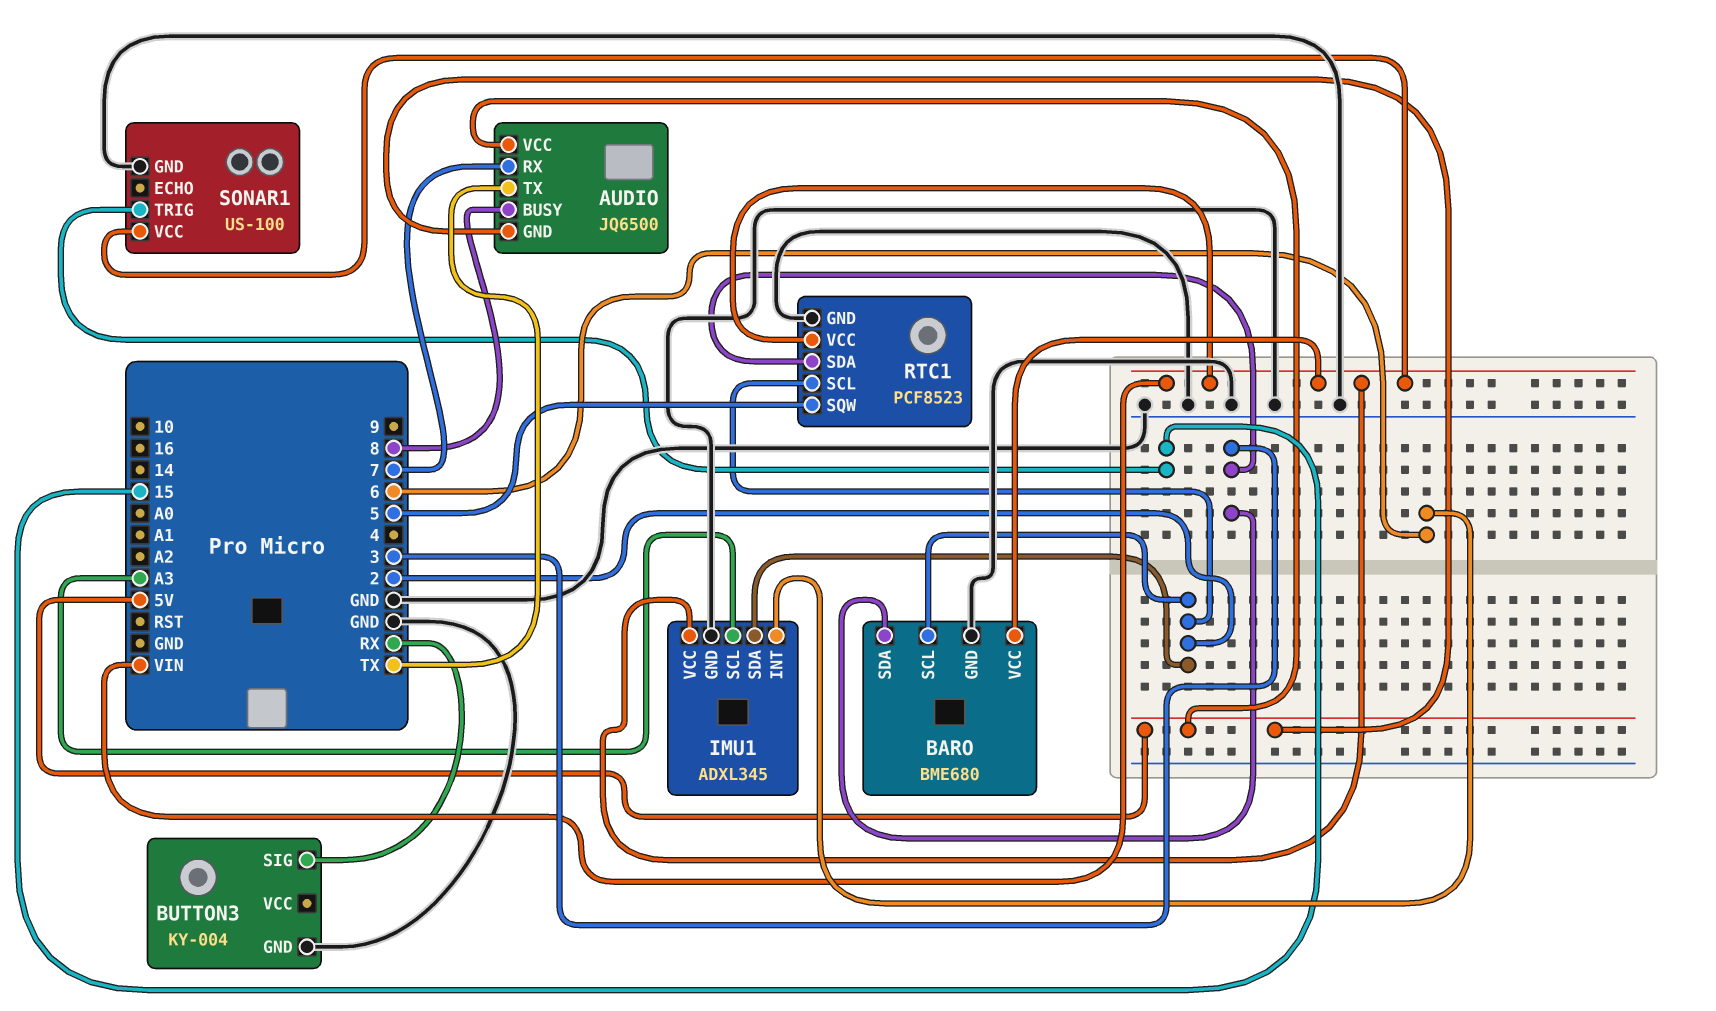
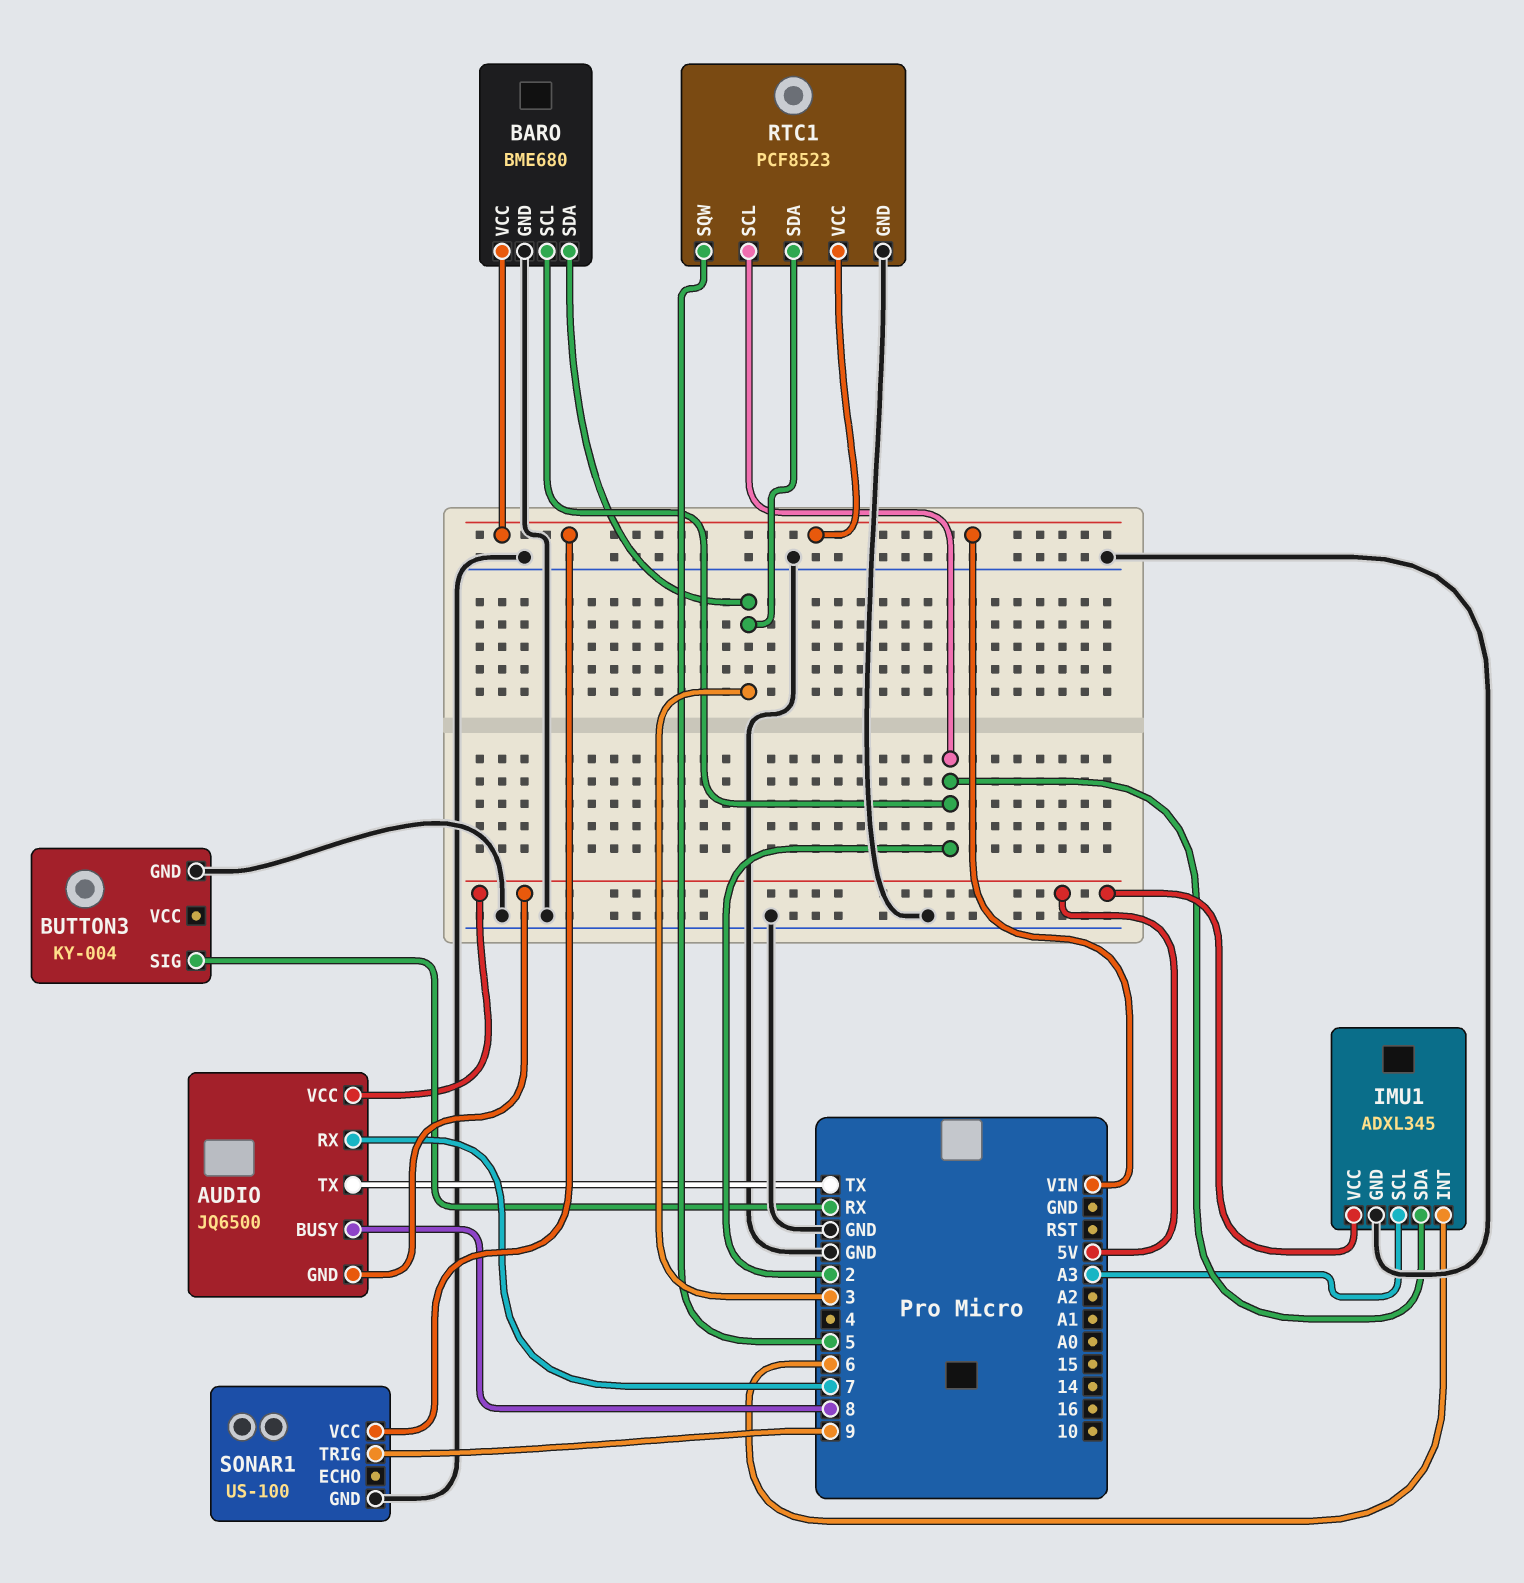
IMU1 pin VCC: VIN -> 5V
SONAR1 pin TRIG: 15 -> 9

